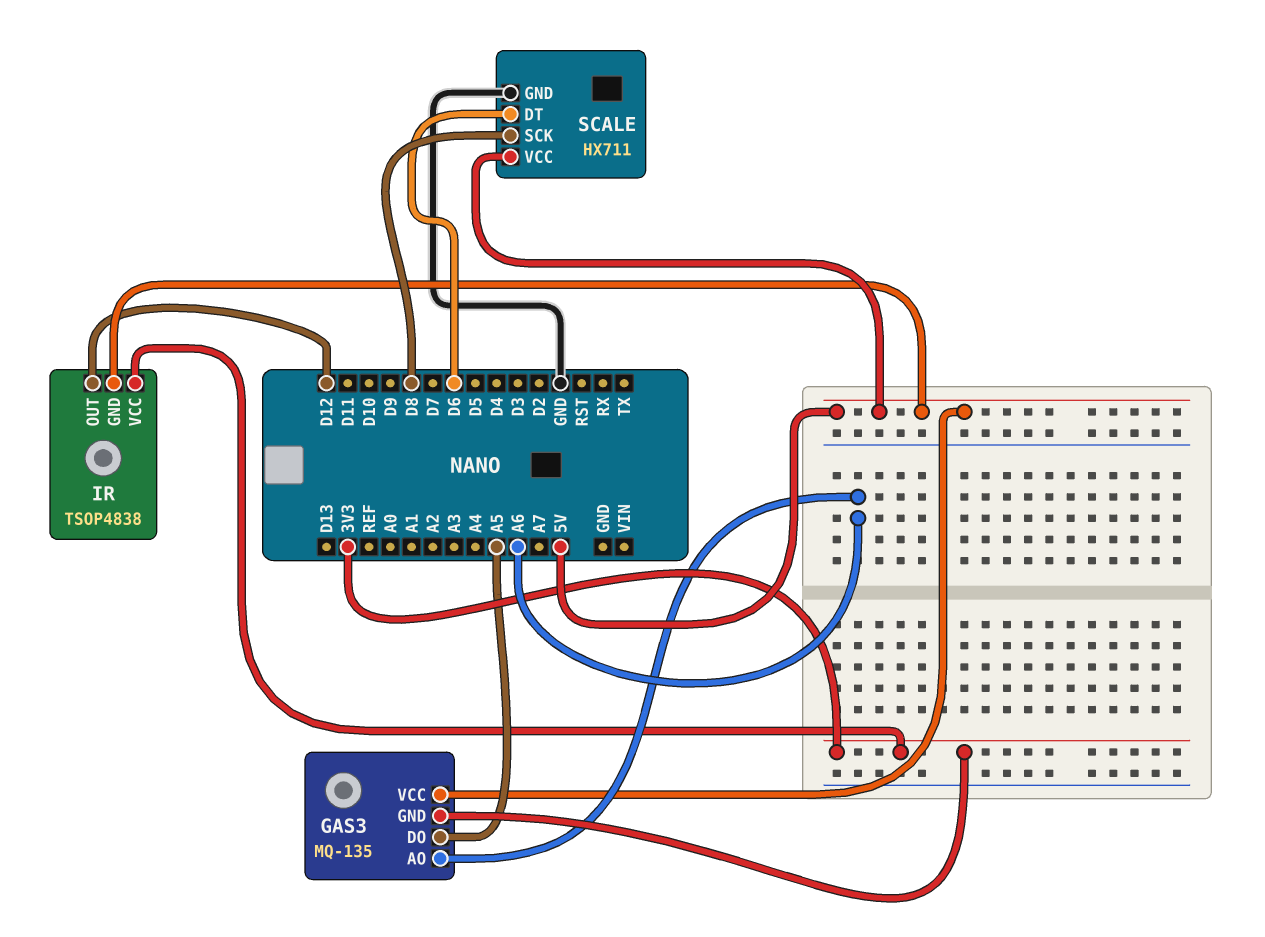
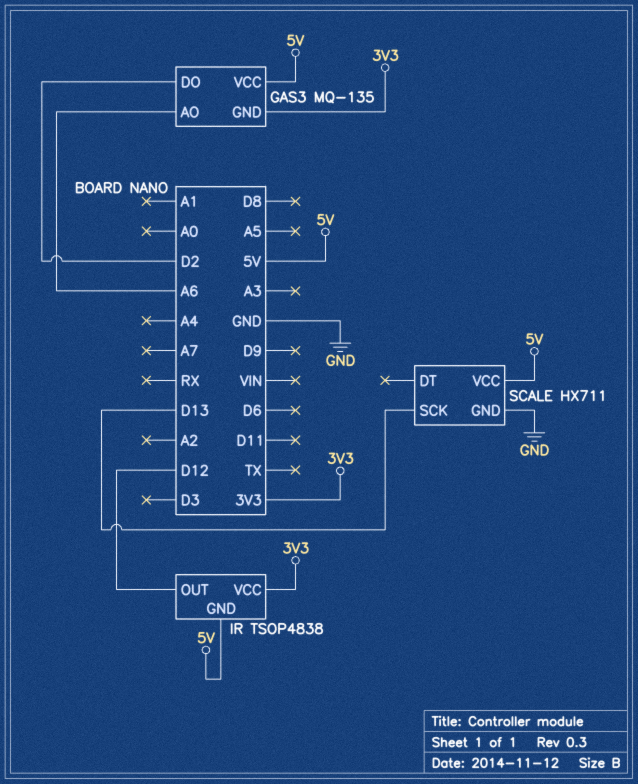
GAS3 pin DO: A5 -> D2
SCALE pin DT: D6 -> none
SCALE pin SCK: D8 -> D13

